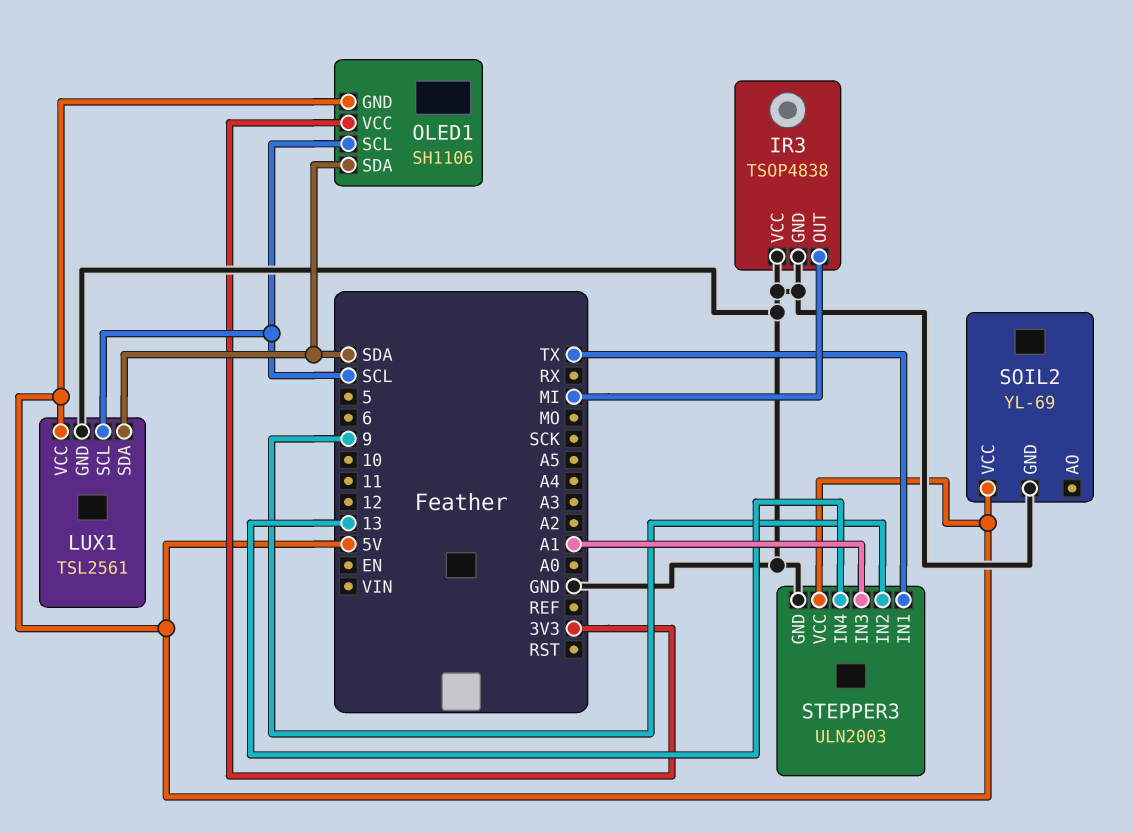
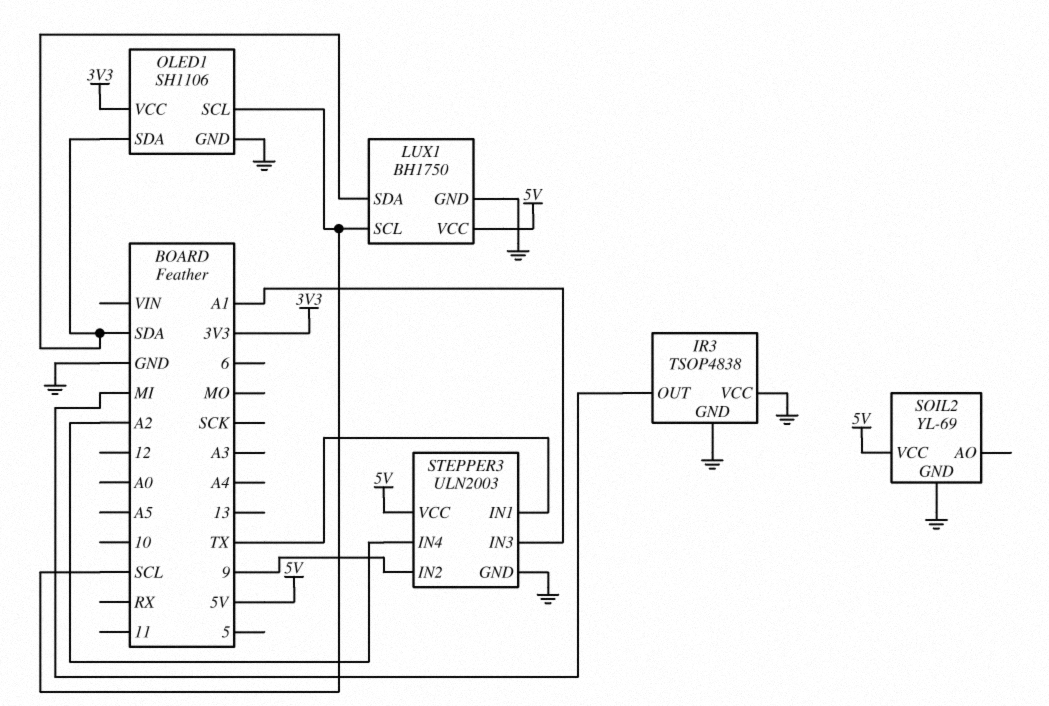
LUX1: TSL2561 -> BH1750
OLED1 pin GND: 5V -> GND
STEPPER3 pin IN4: 13 -> A2

